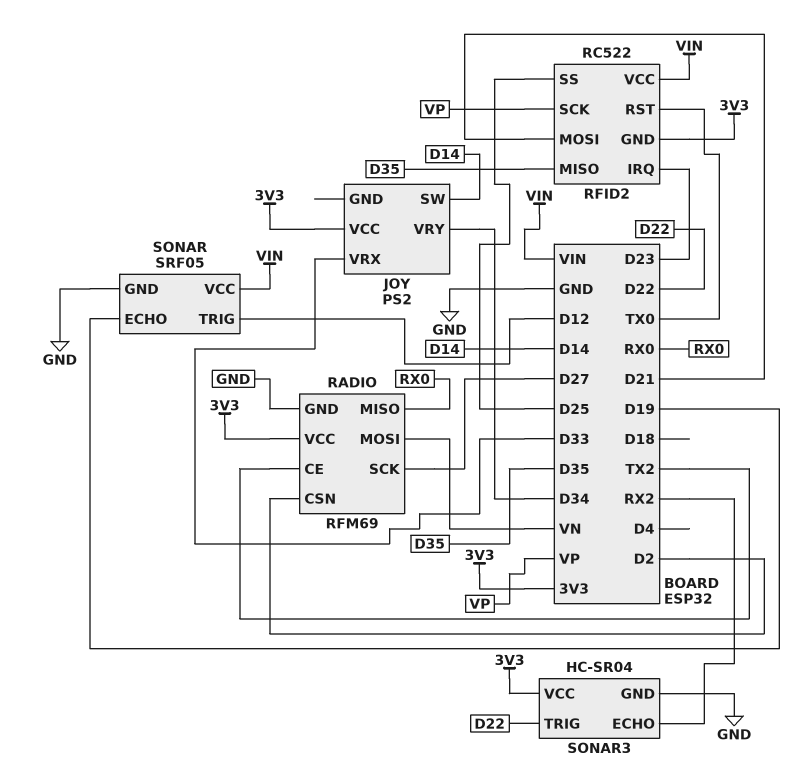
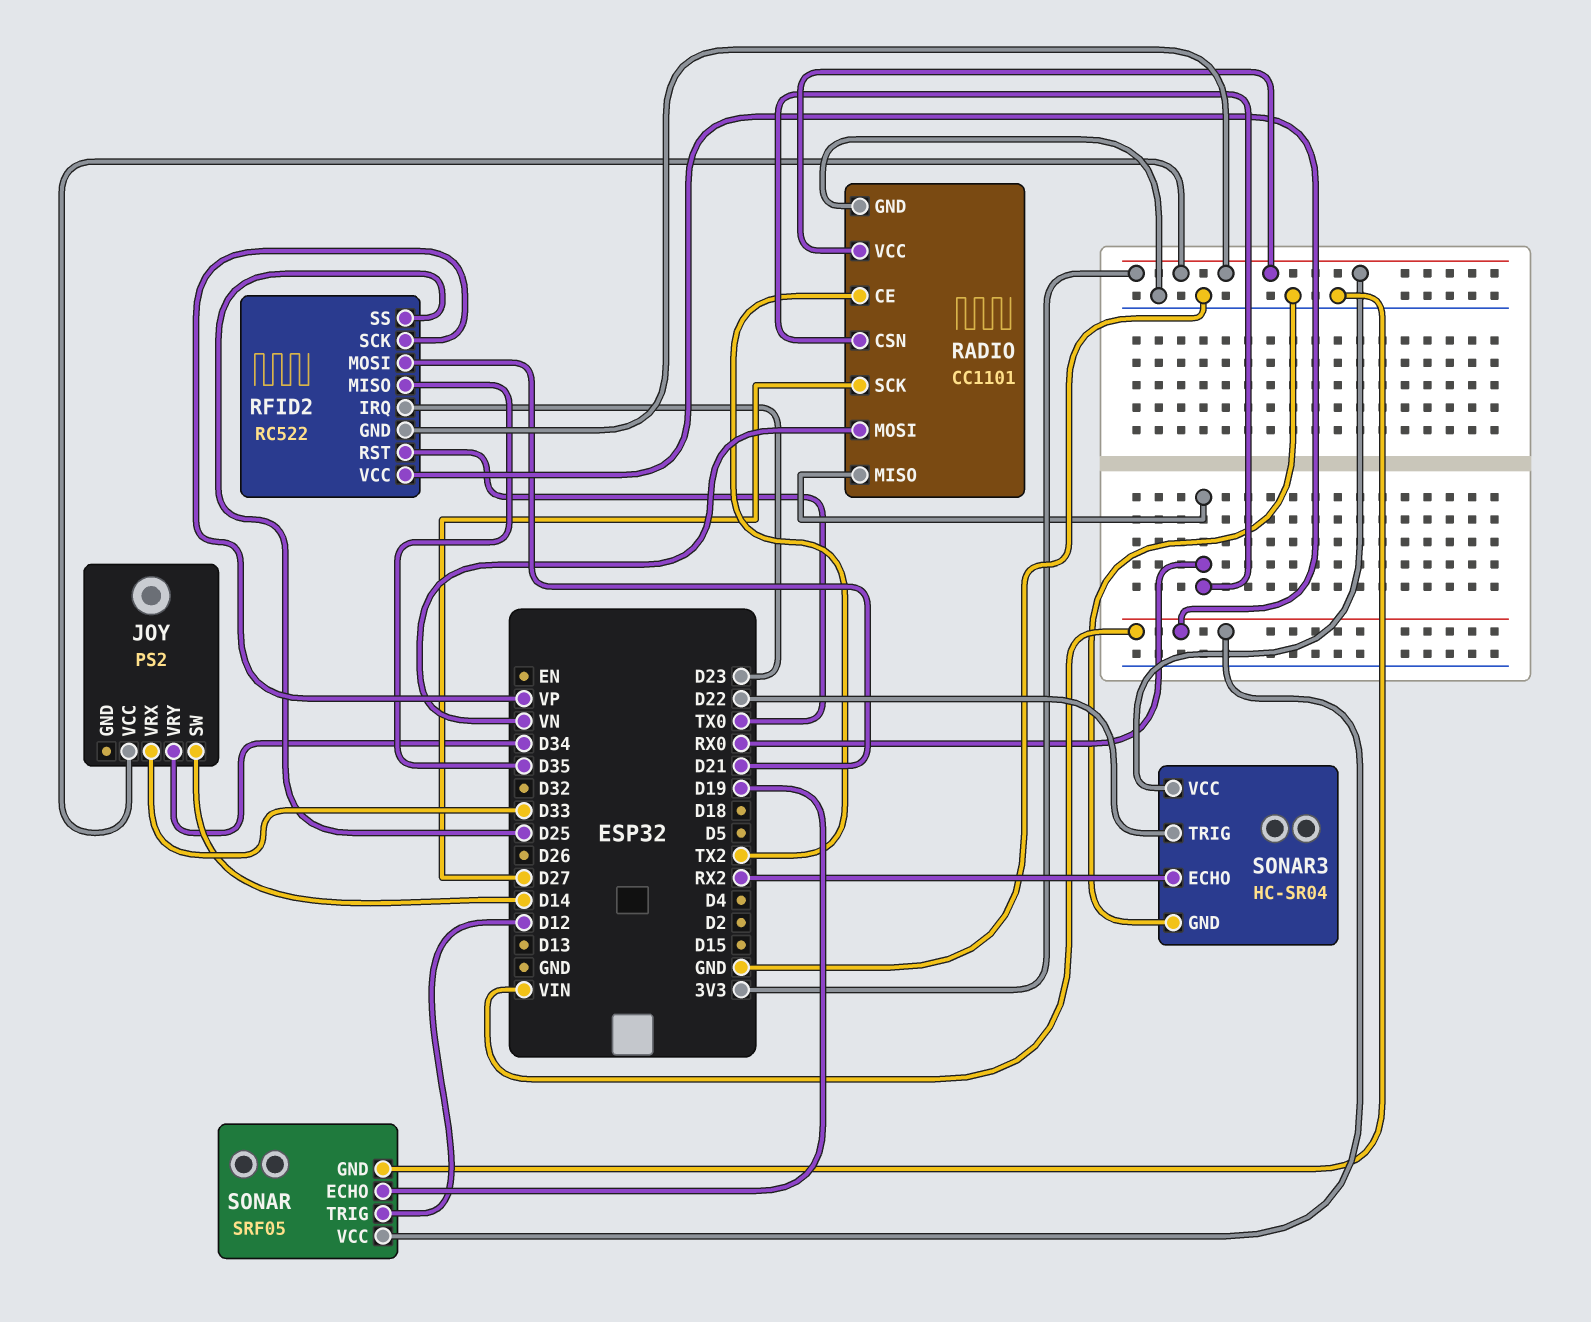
RADIO: RFM69 -> CC1101
RADIO pin CSN: D2 -> RX0

